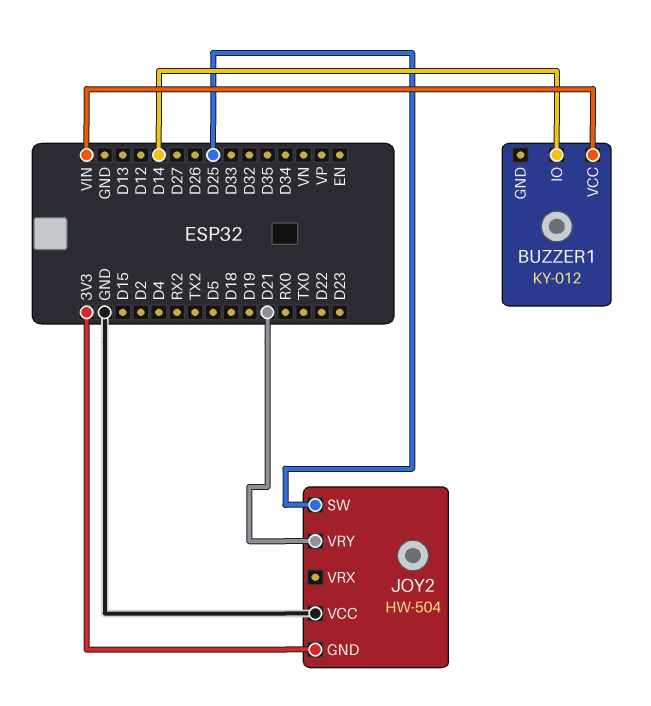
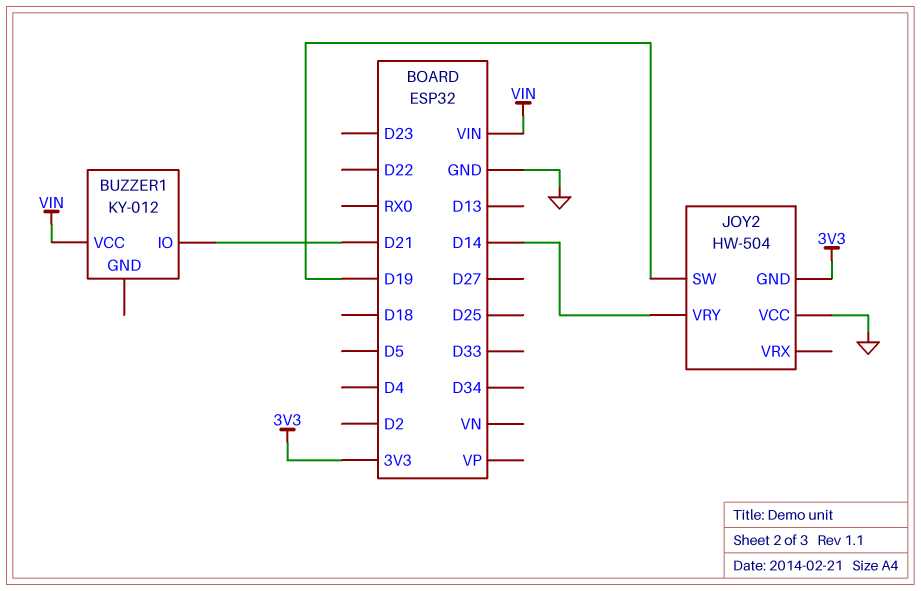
BUZZER1 pin IO: D14 -> D21
JOY2 pin SW: D25 -> D19
JOY2 pin VRY: D21 -> D14

